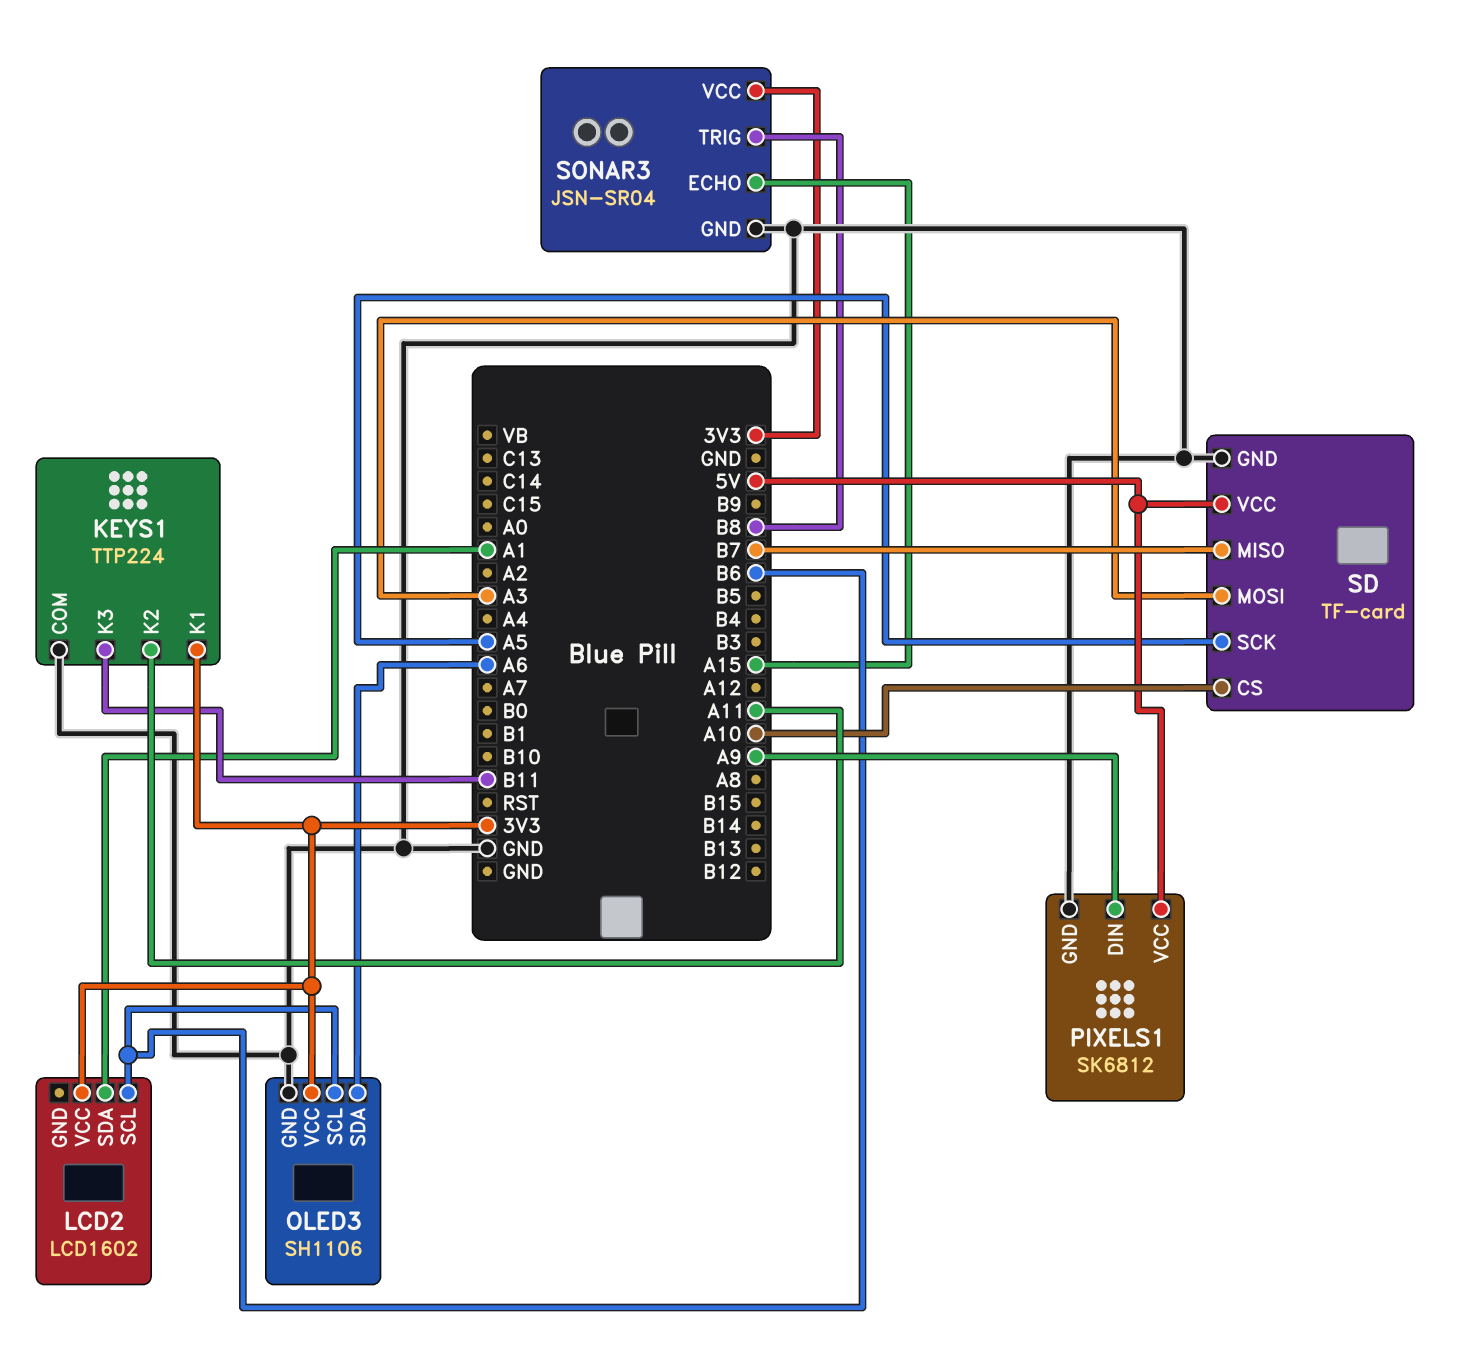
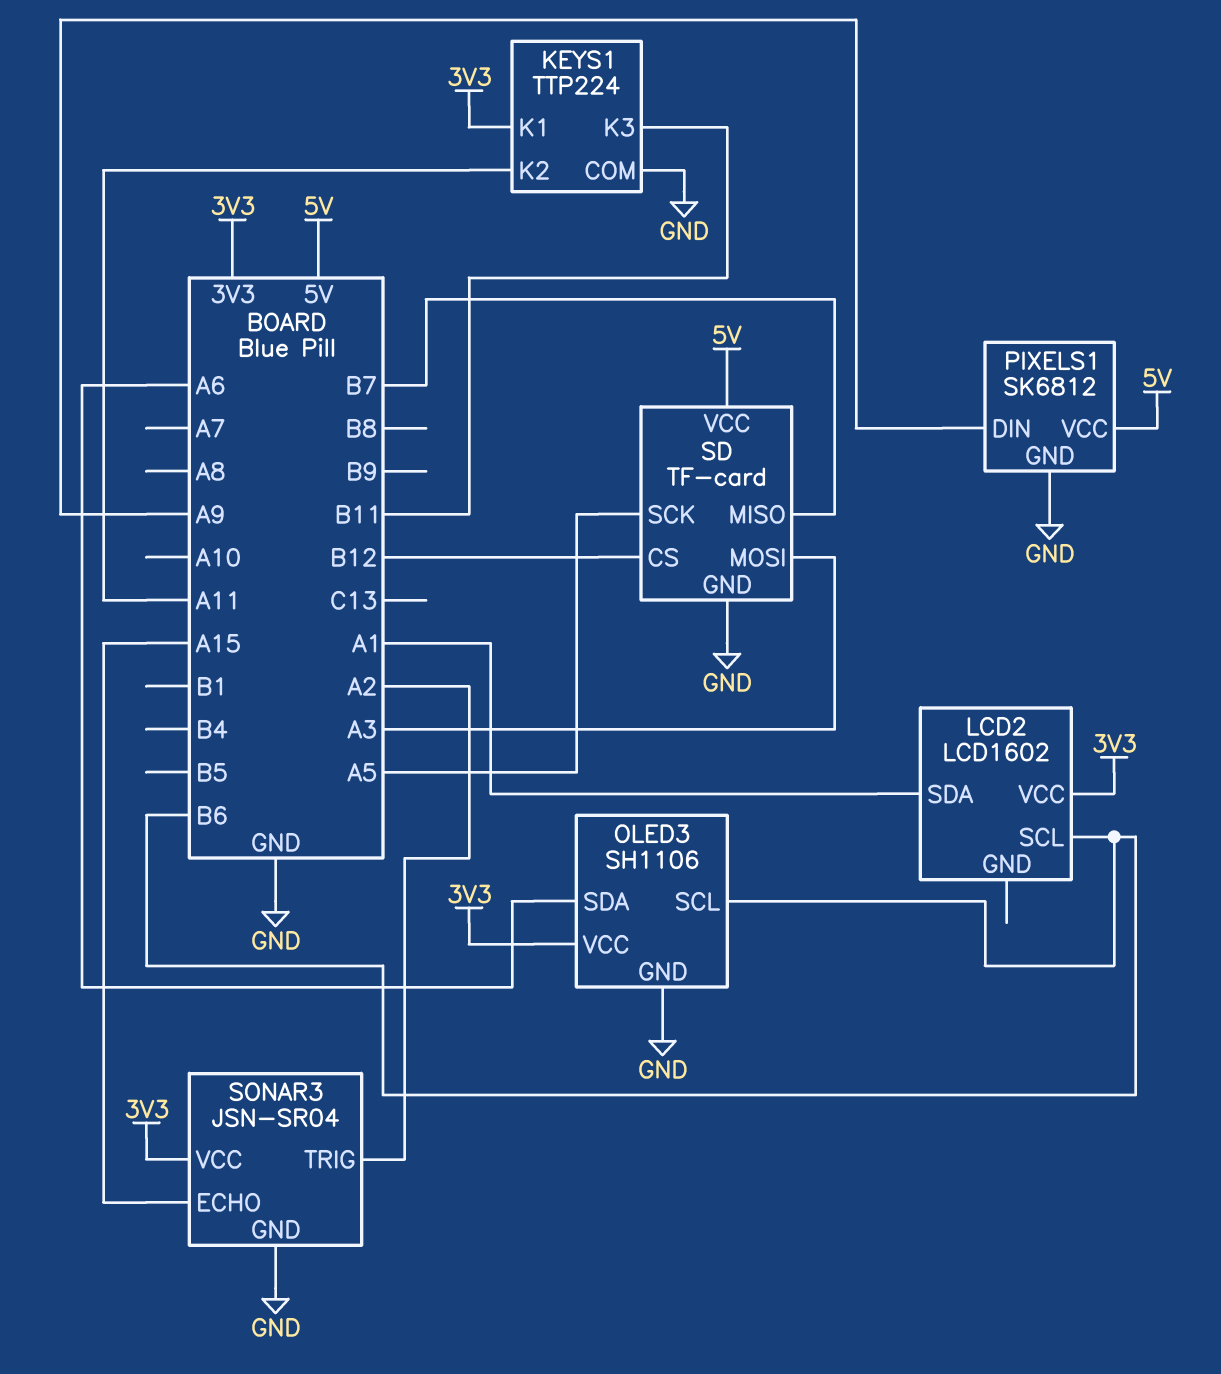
SD pin CS: A10 -> B12
SONAR3 pin TRIG: B8 -> A2

